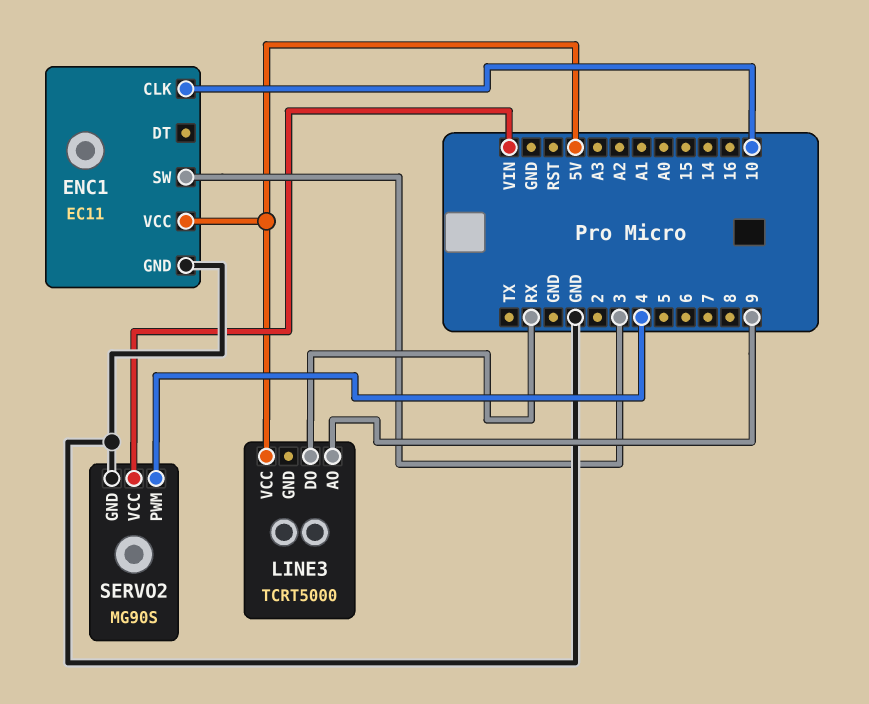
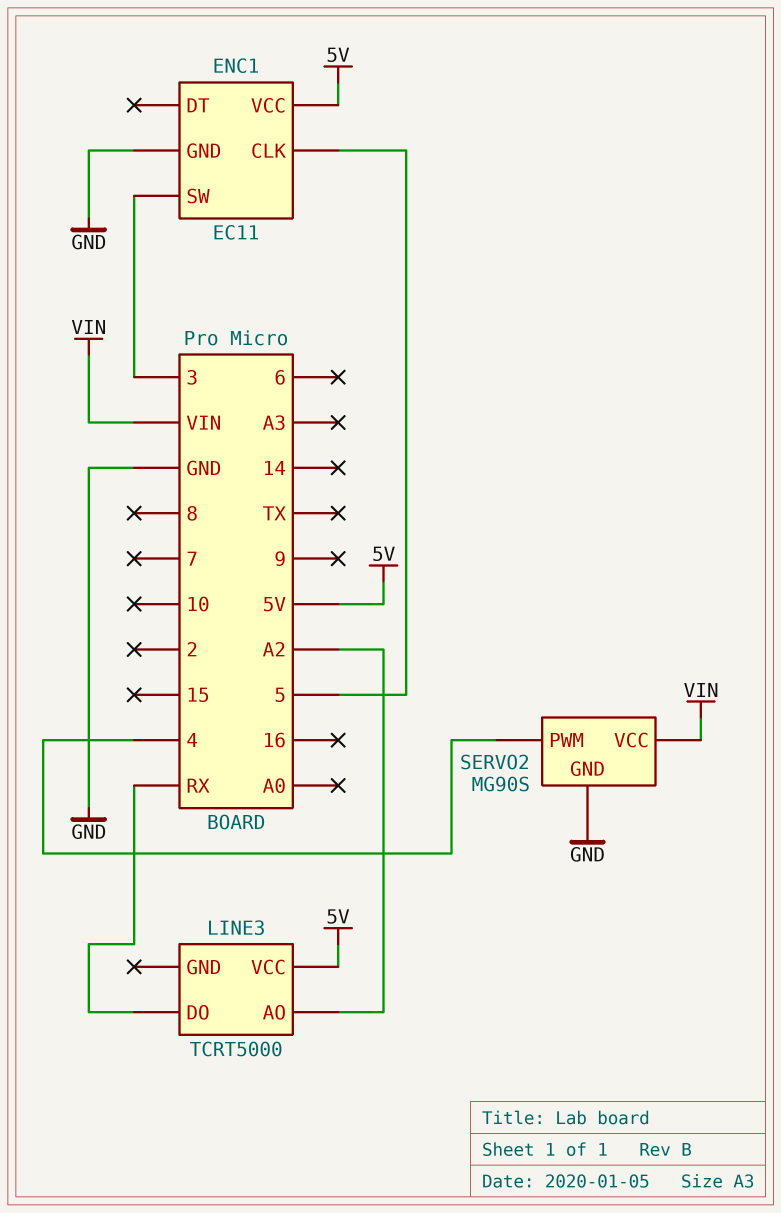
ENC1 pin CLK: 10 -> 5
LINE3 pin AO: 9 -> A2

